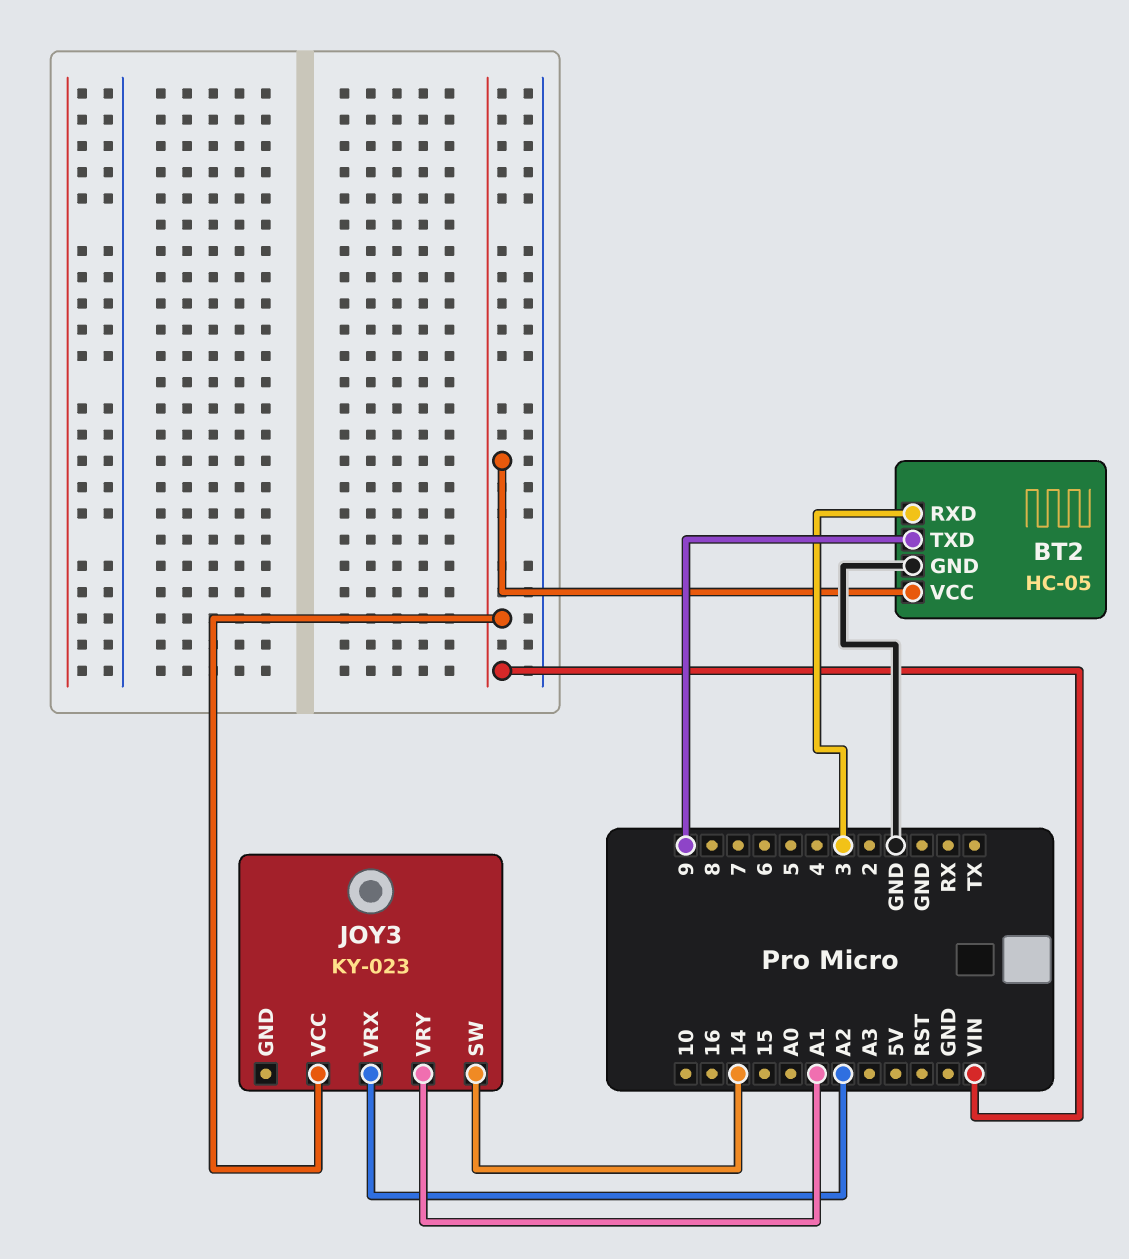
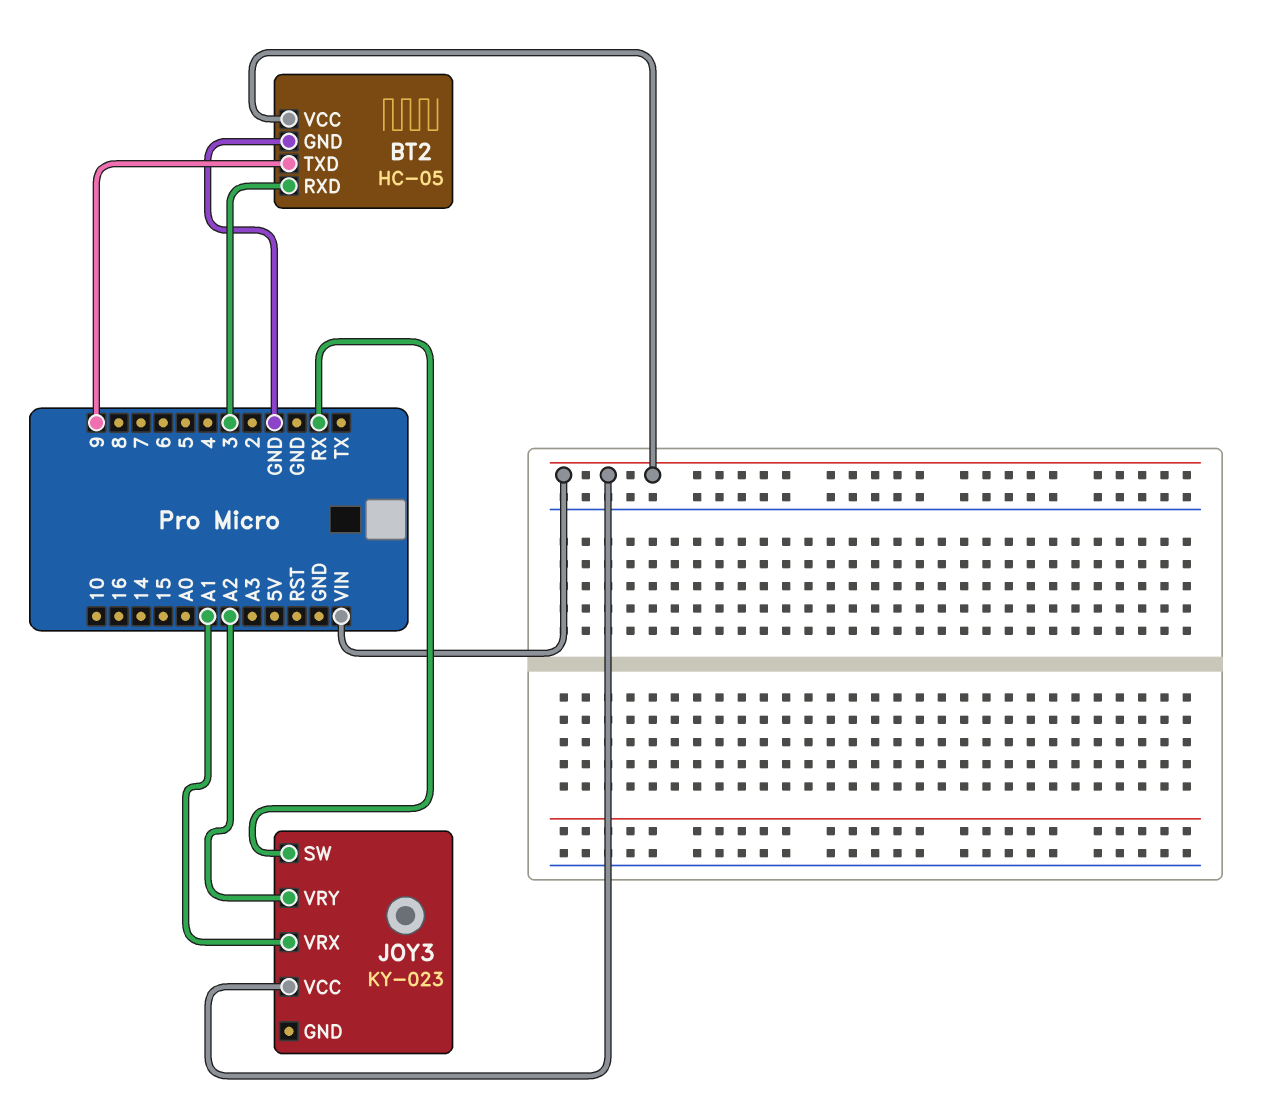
JOY3 pin SW: 14 -> RX
JOY3 pin VRX: A2 -> A1
JOY3 pin VRY: A1 -> A2

